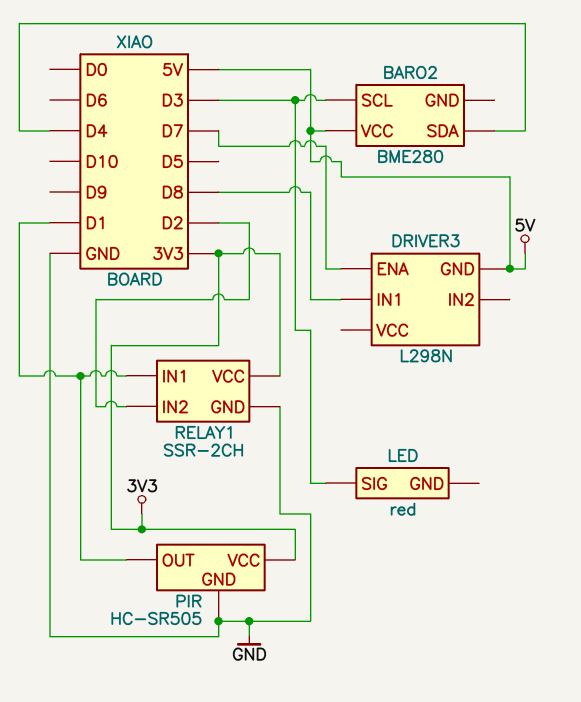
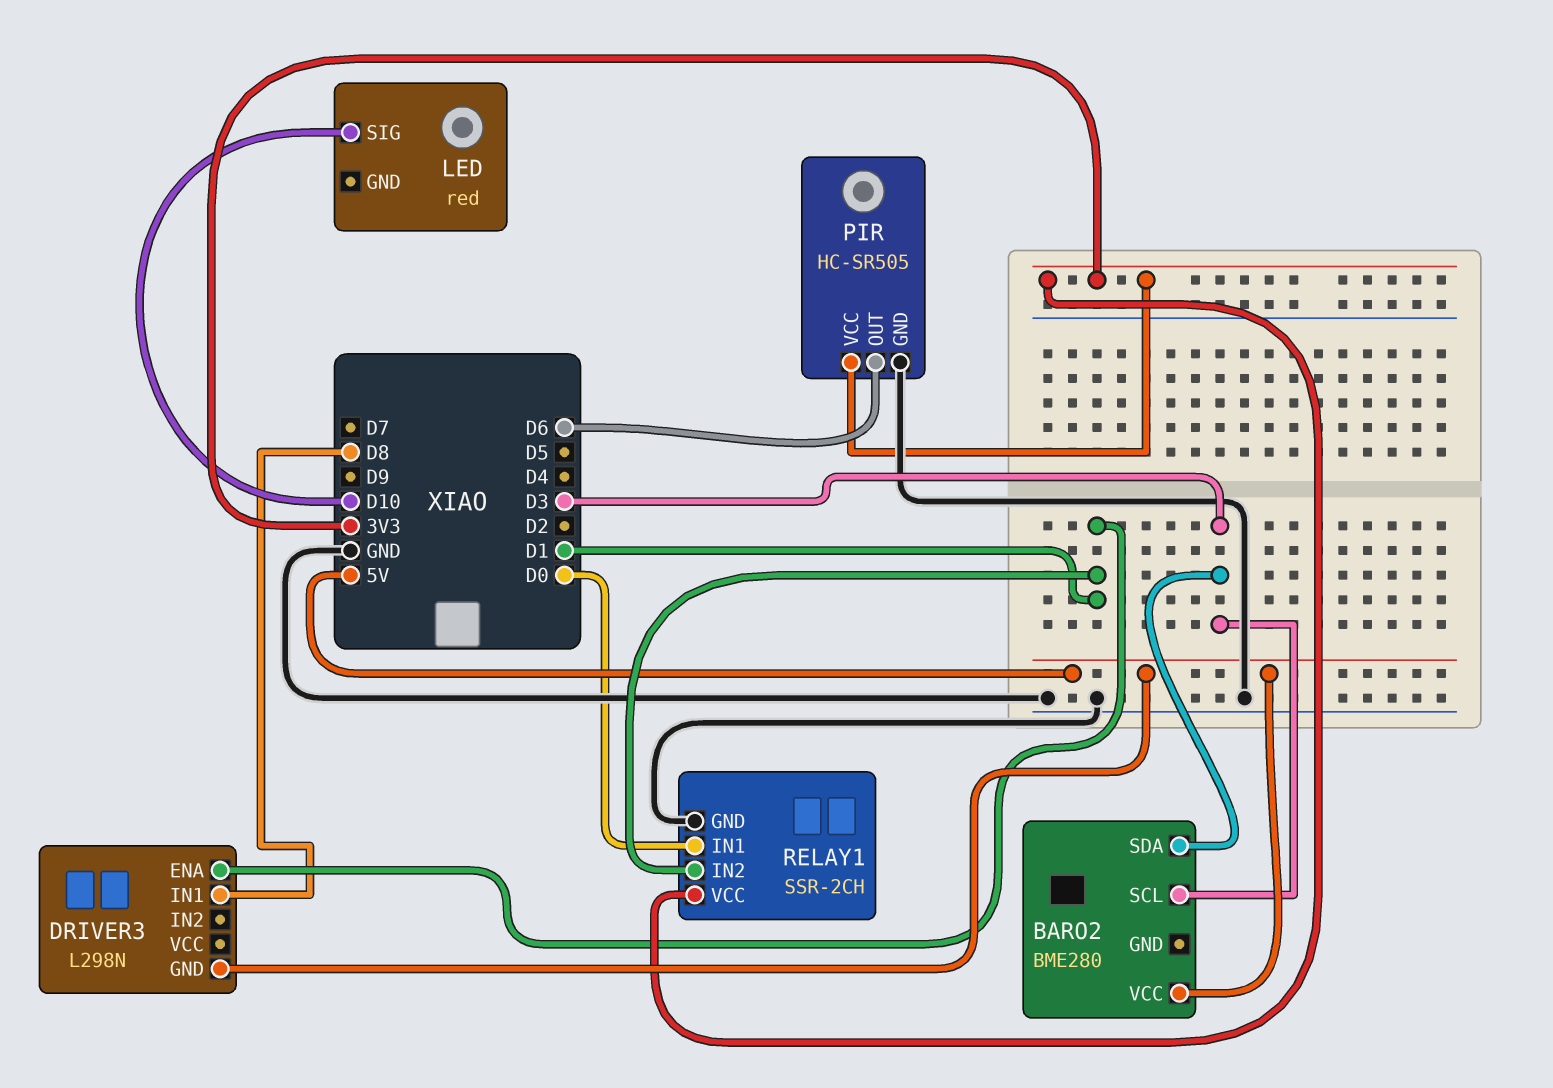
BARO2 pin SDA: D4 -> D3
DRIVER3 pin ENA: D7 -> D1
LED pin SIG: D3 -> D10
PIR pin OUT: D1 -> D6
RELAY1 pin IN1: D1 -> D0
RELAY1 pin IN2: D2 -> D1

